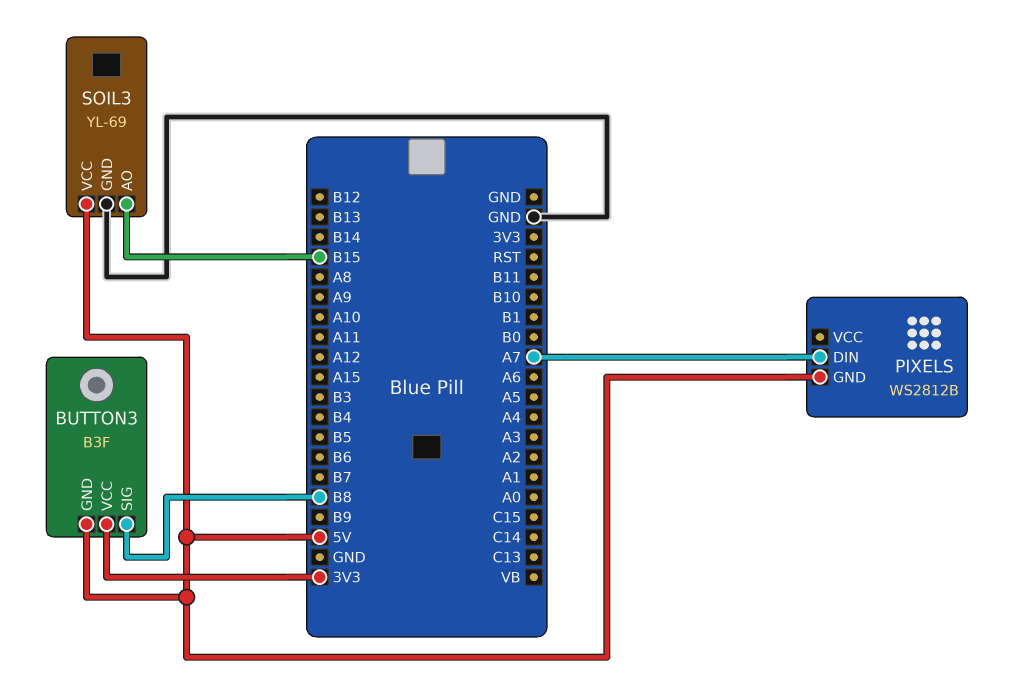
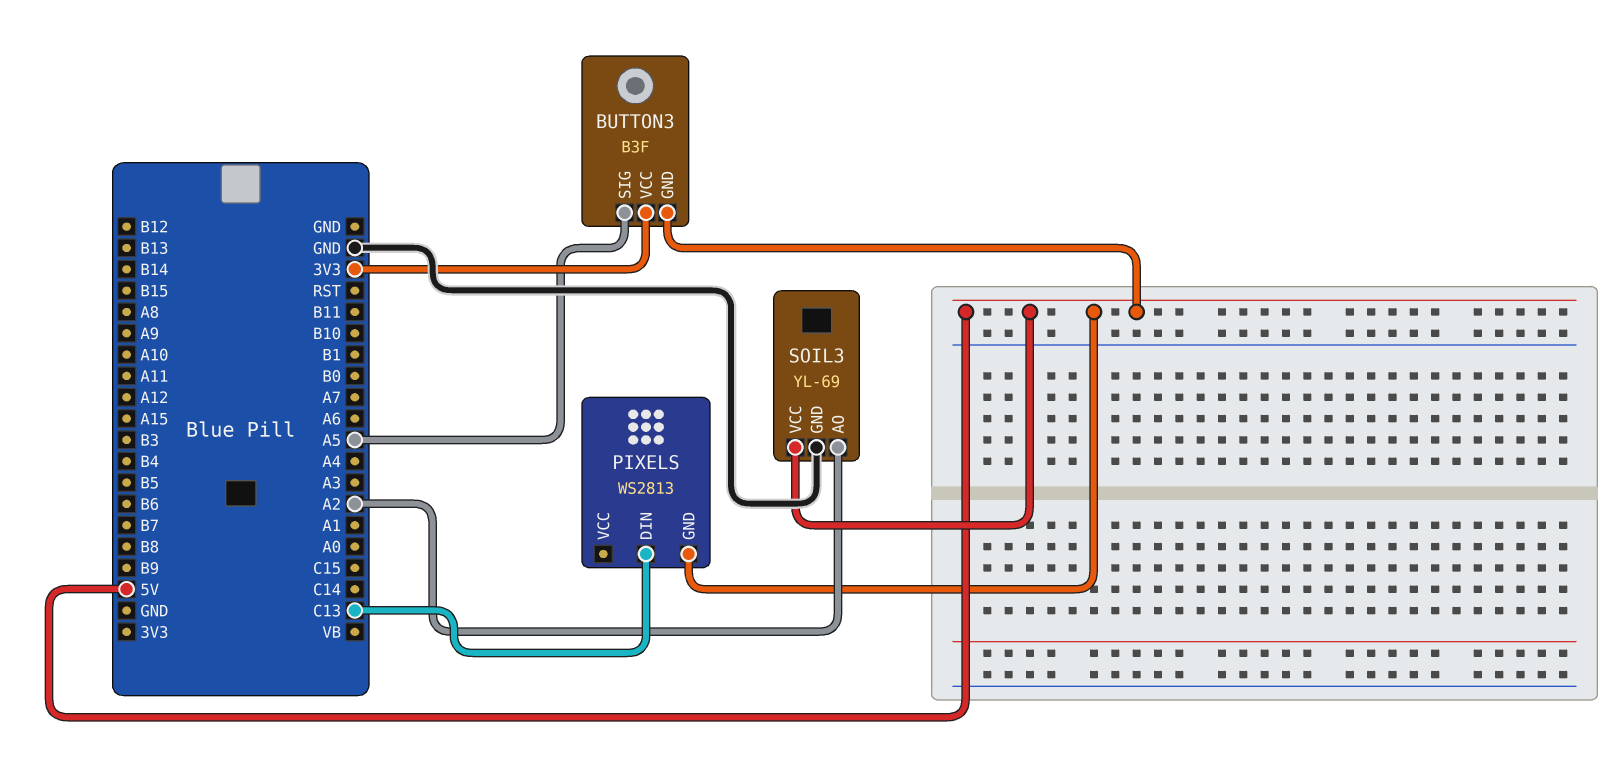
BUTTON3 pin SIG: B8 -> A5
PIXELS: WS2812B -> WS2813
PIXELS pin DIN: A7 -> C13
SOIL3 pin AO: B15 -> A2

